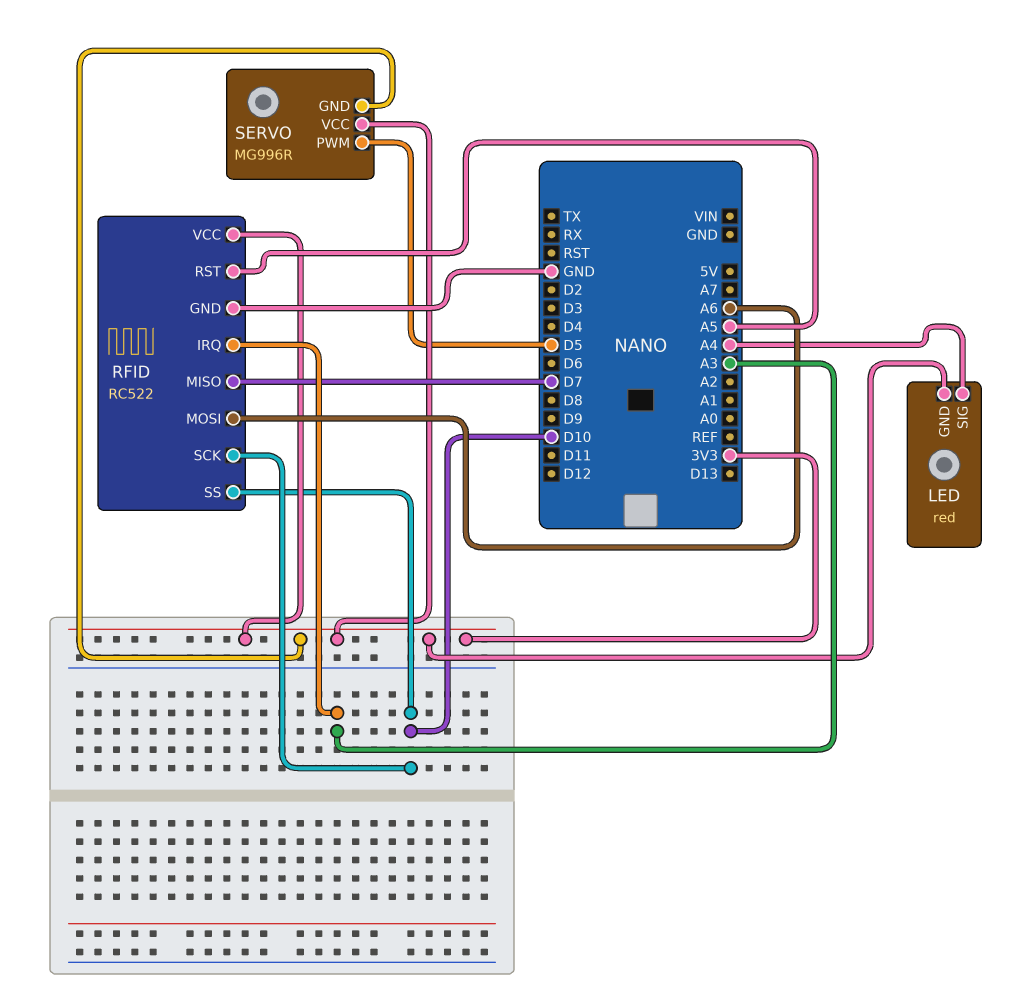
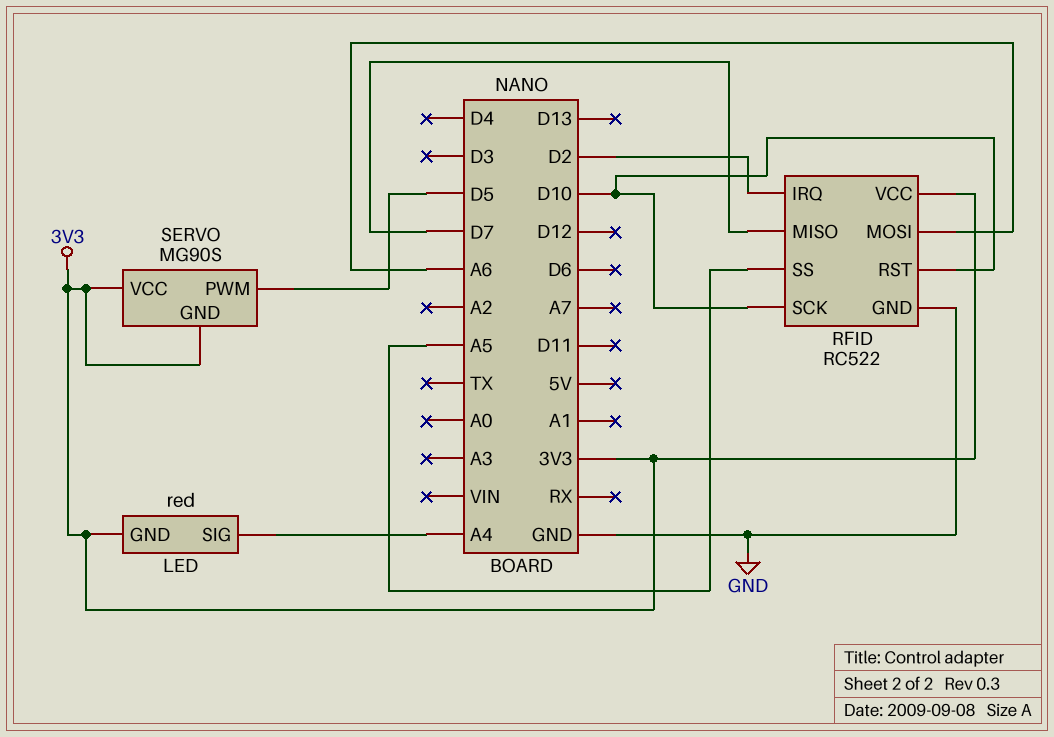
RFID pin IRQ: A3 -> D2
RFID pin RST: A5 -> D10
RFID pin SS: D10 -> A5
SERVO: MG996R -> MG90S

